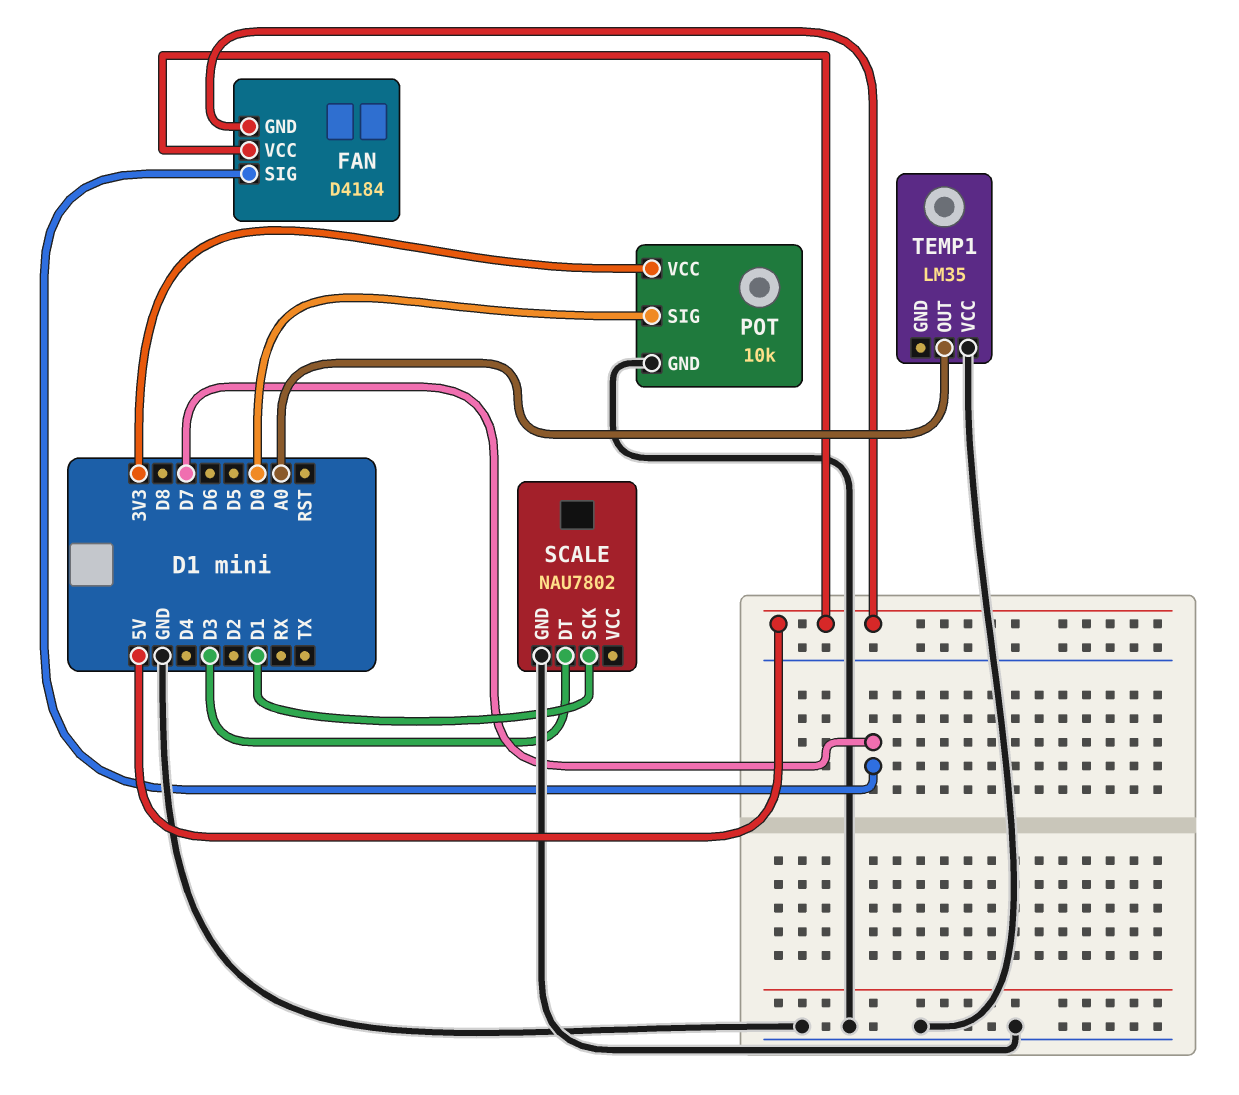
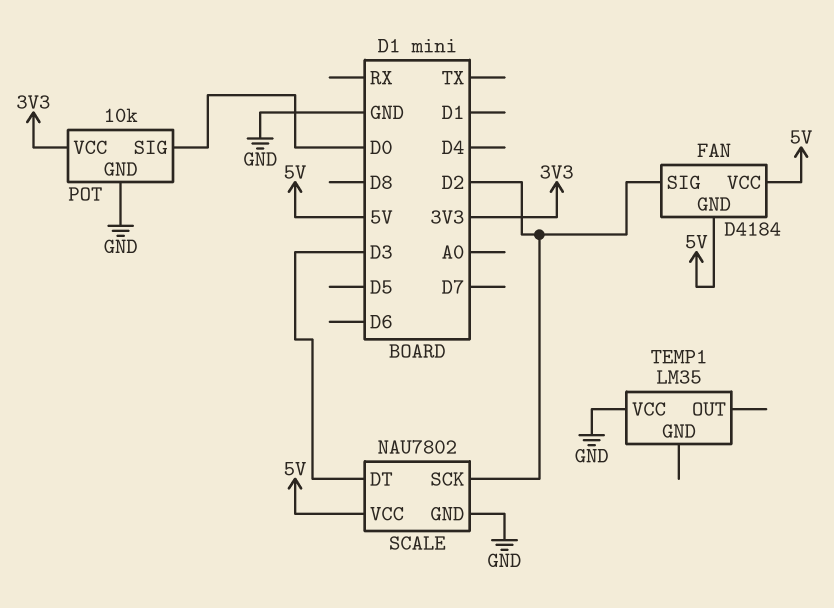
FAN pin SIG: D7 -> D2
SCALE pin SCK: D1 -> D2
SCALE pin VCC: none -> 5V
TEMP1 pin OUT: A0 -> none

